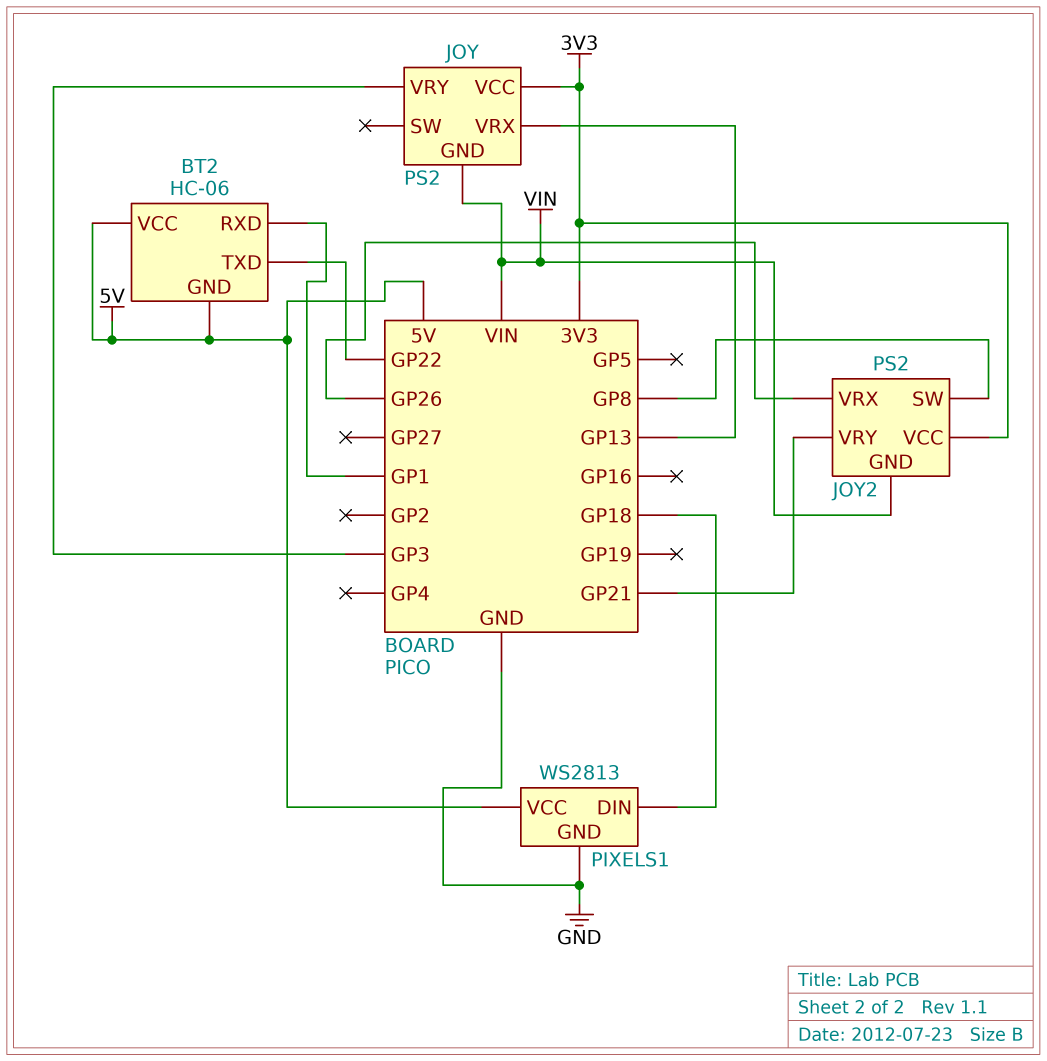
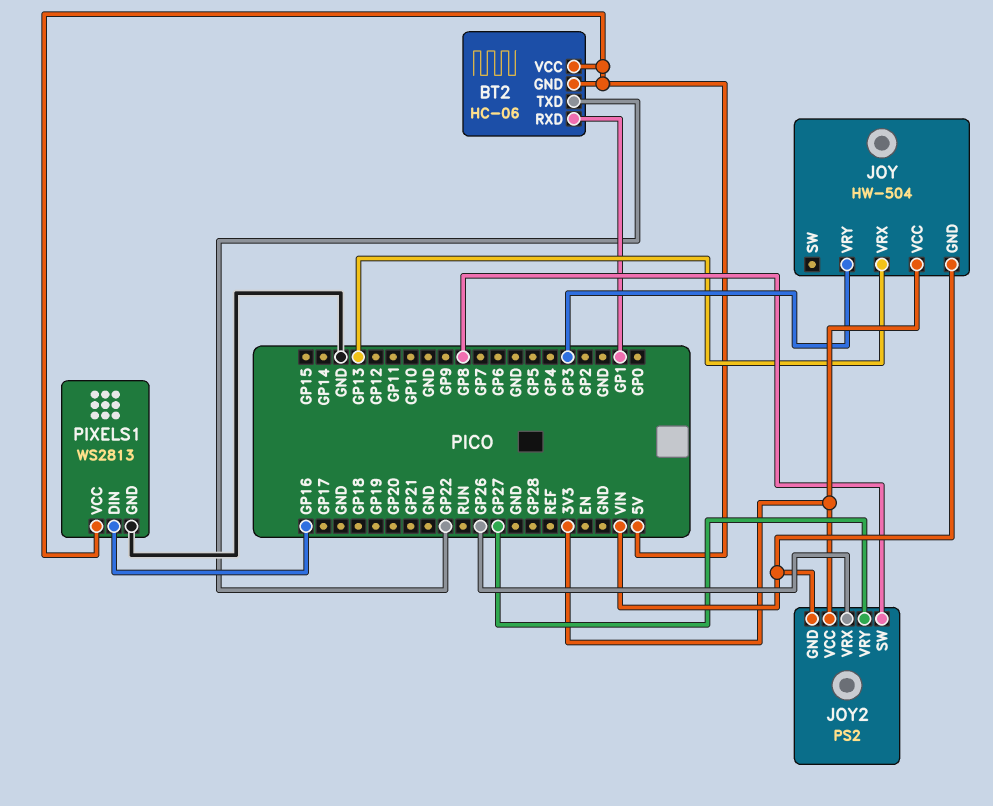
JOY: PS2 -> HW-504
JOY2 pin VRY: GP21 -> GP27
PIXELS1 pin DIN: GP18 -> GP16

